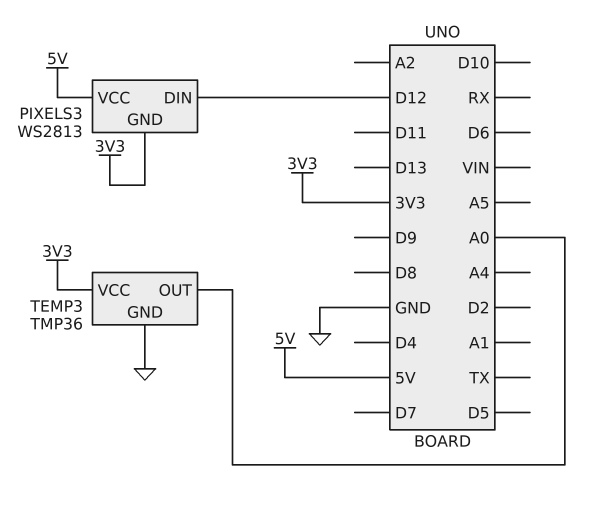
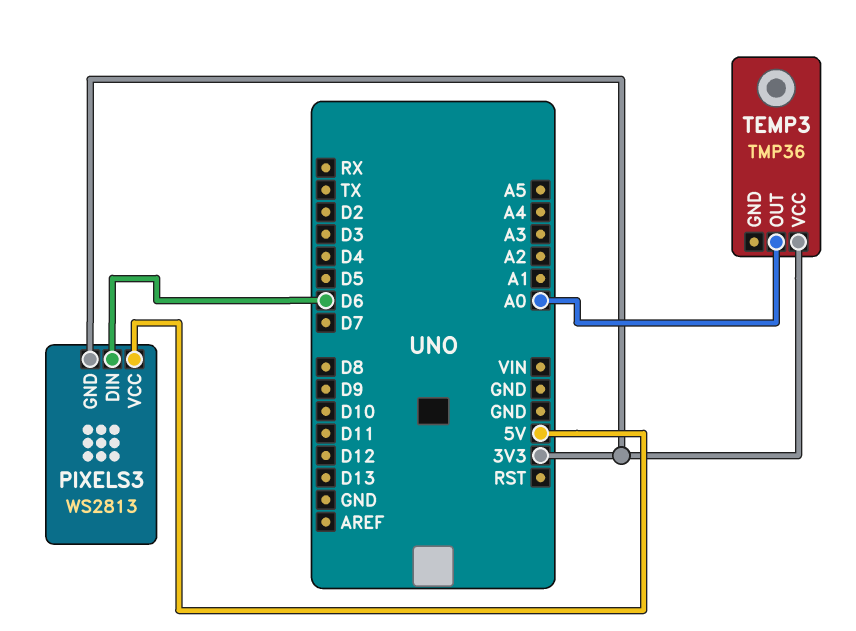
PIXELS3 pin DIN: D12 -> D6
TEMP3 pin GND: GND -> none

